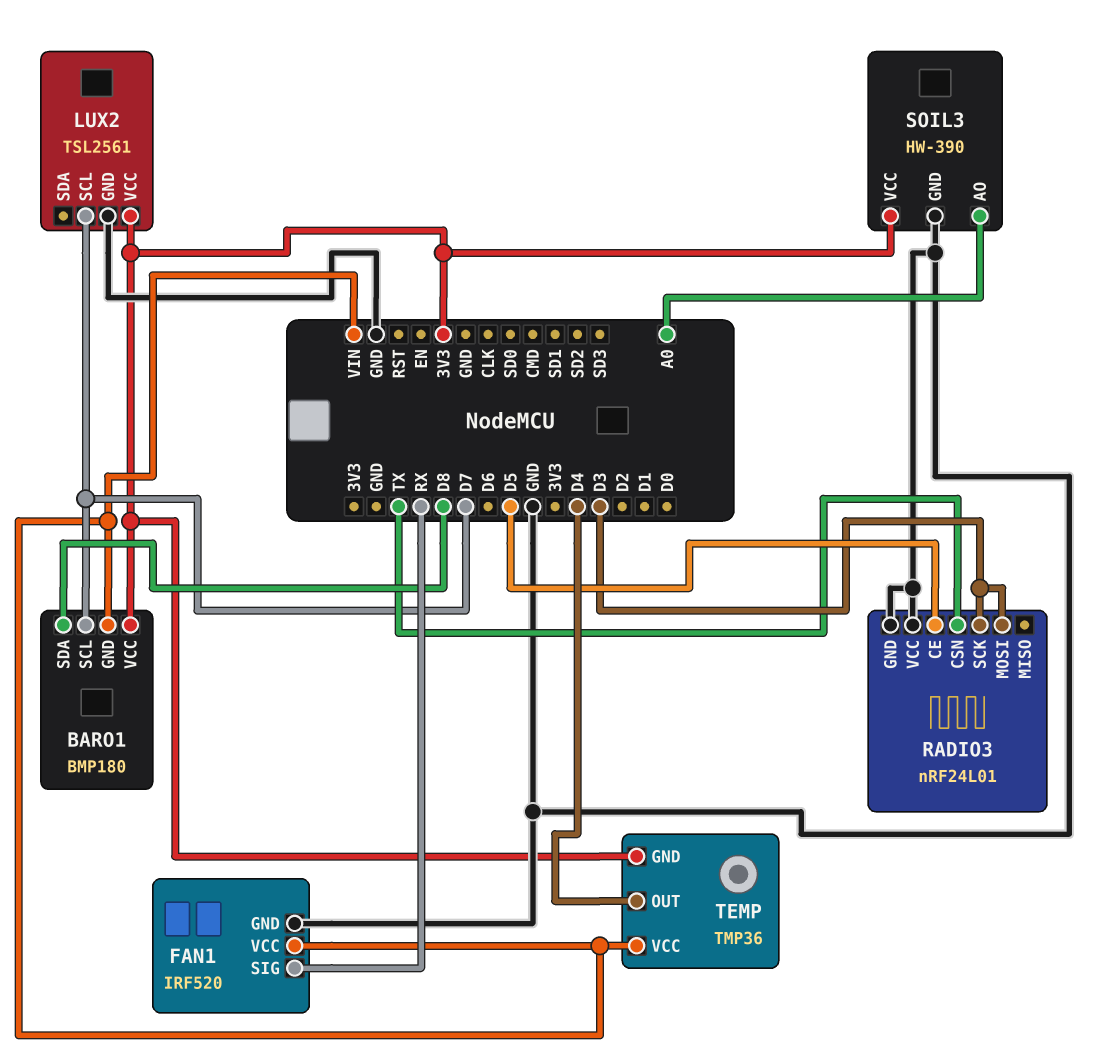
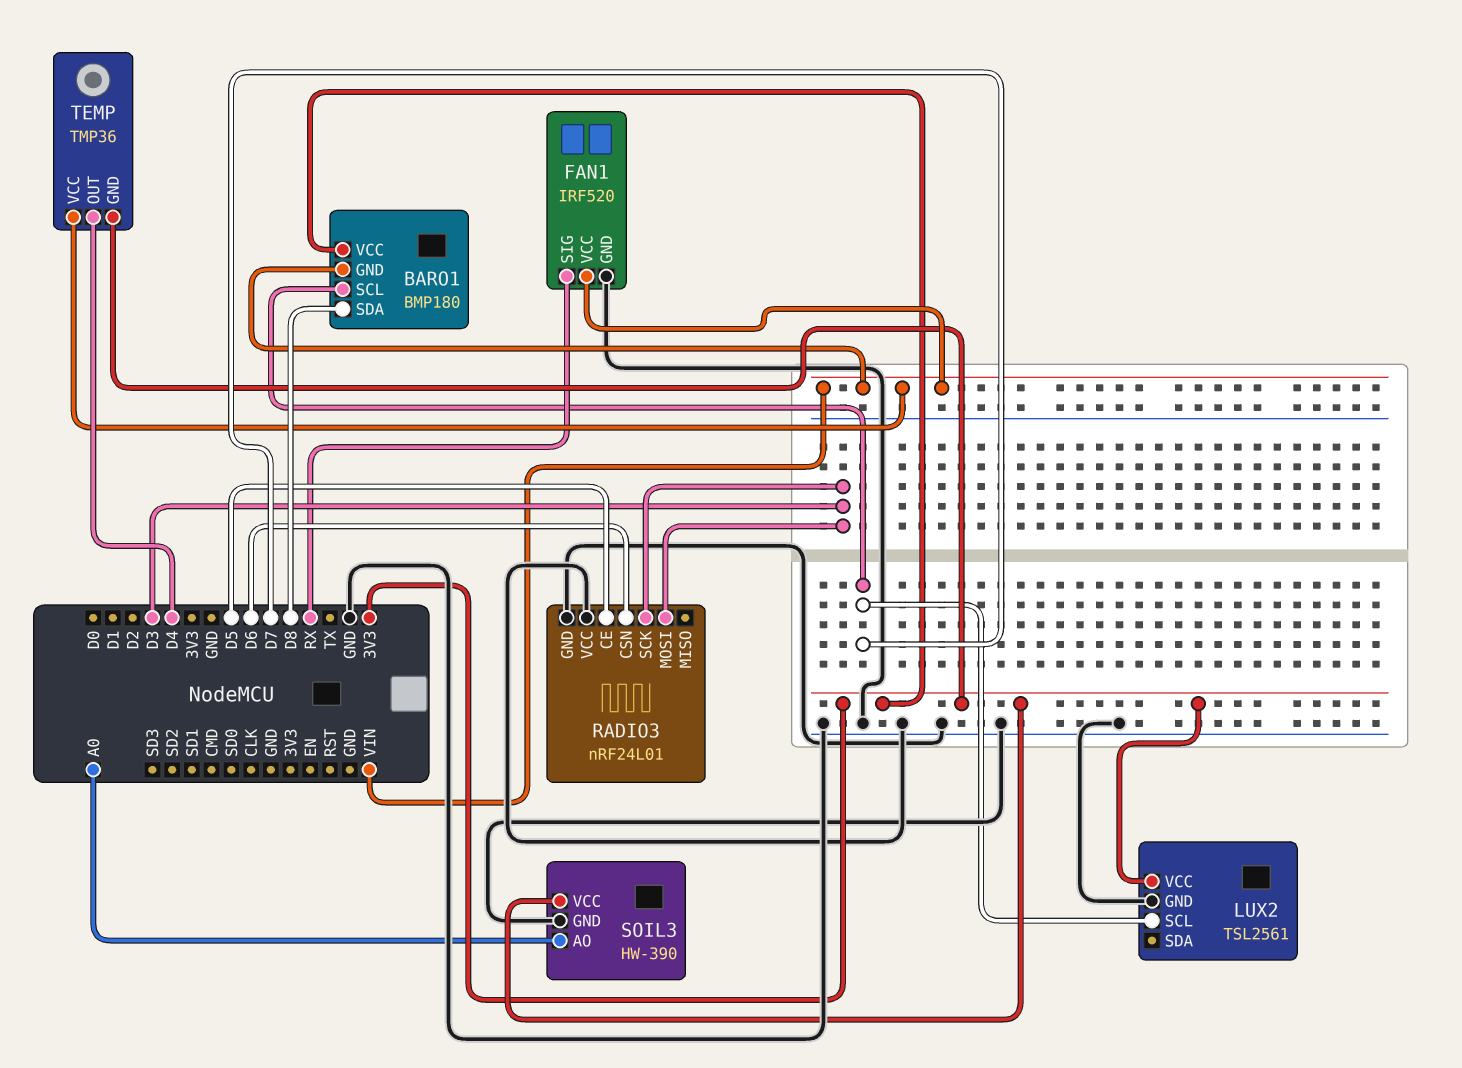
RADIO3 pin CSN: TX -> D6

